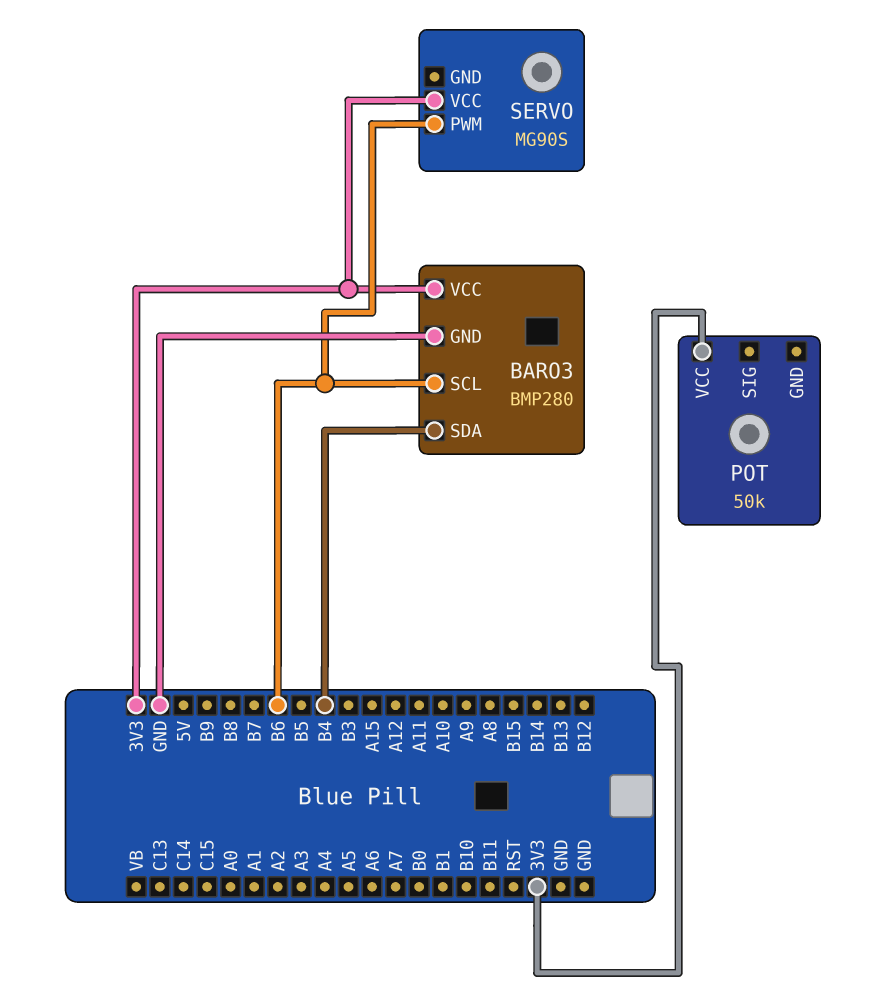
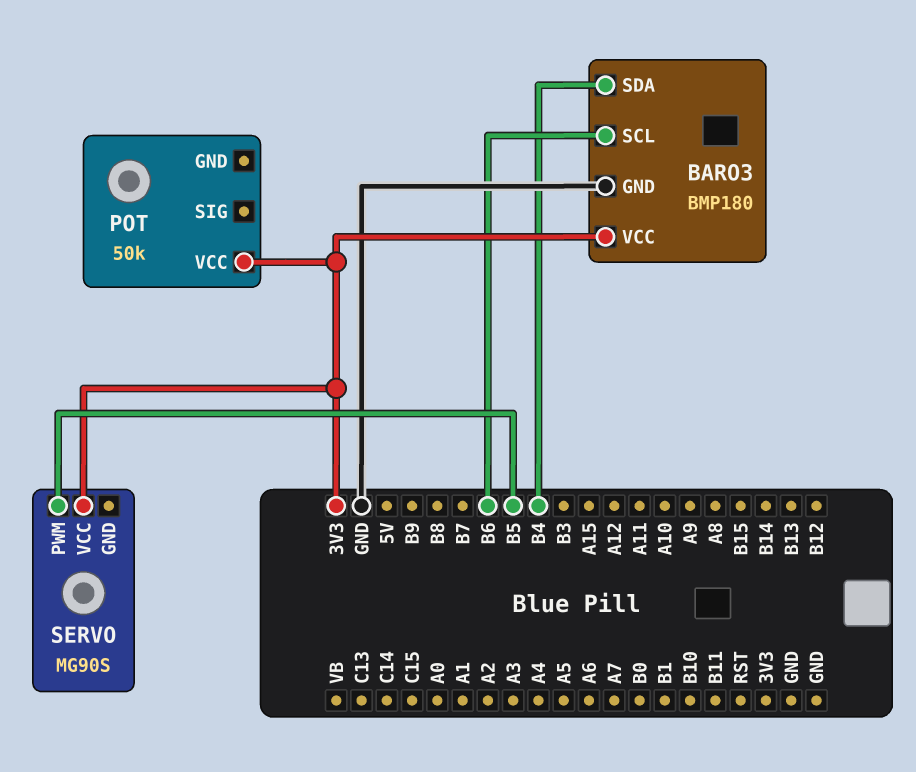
BARO3: BMP280 -> BMP180
SERVO pin PWM: B6 -> B5

